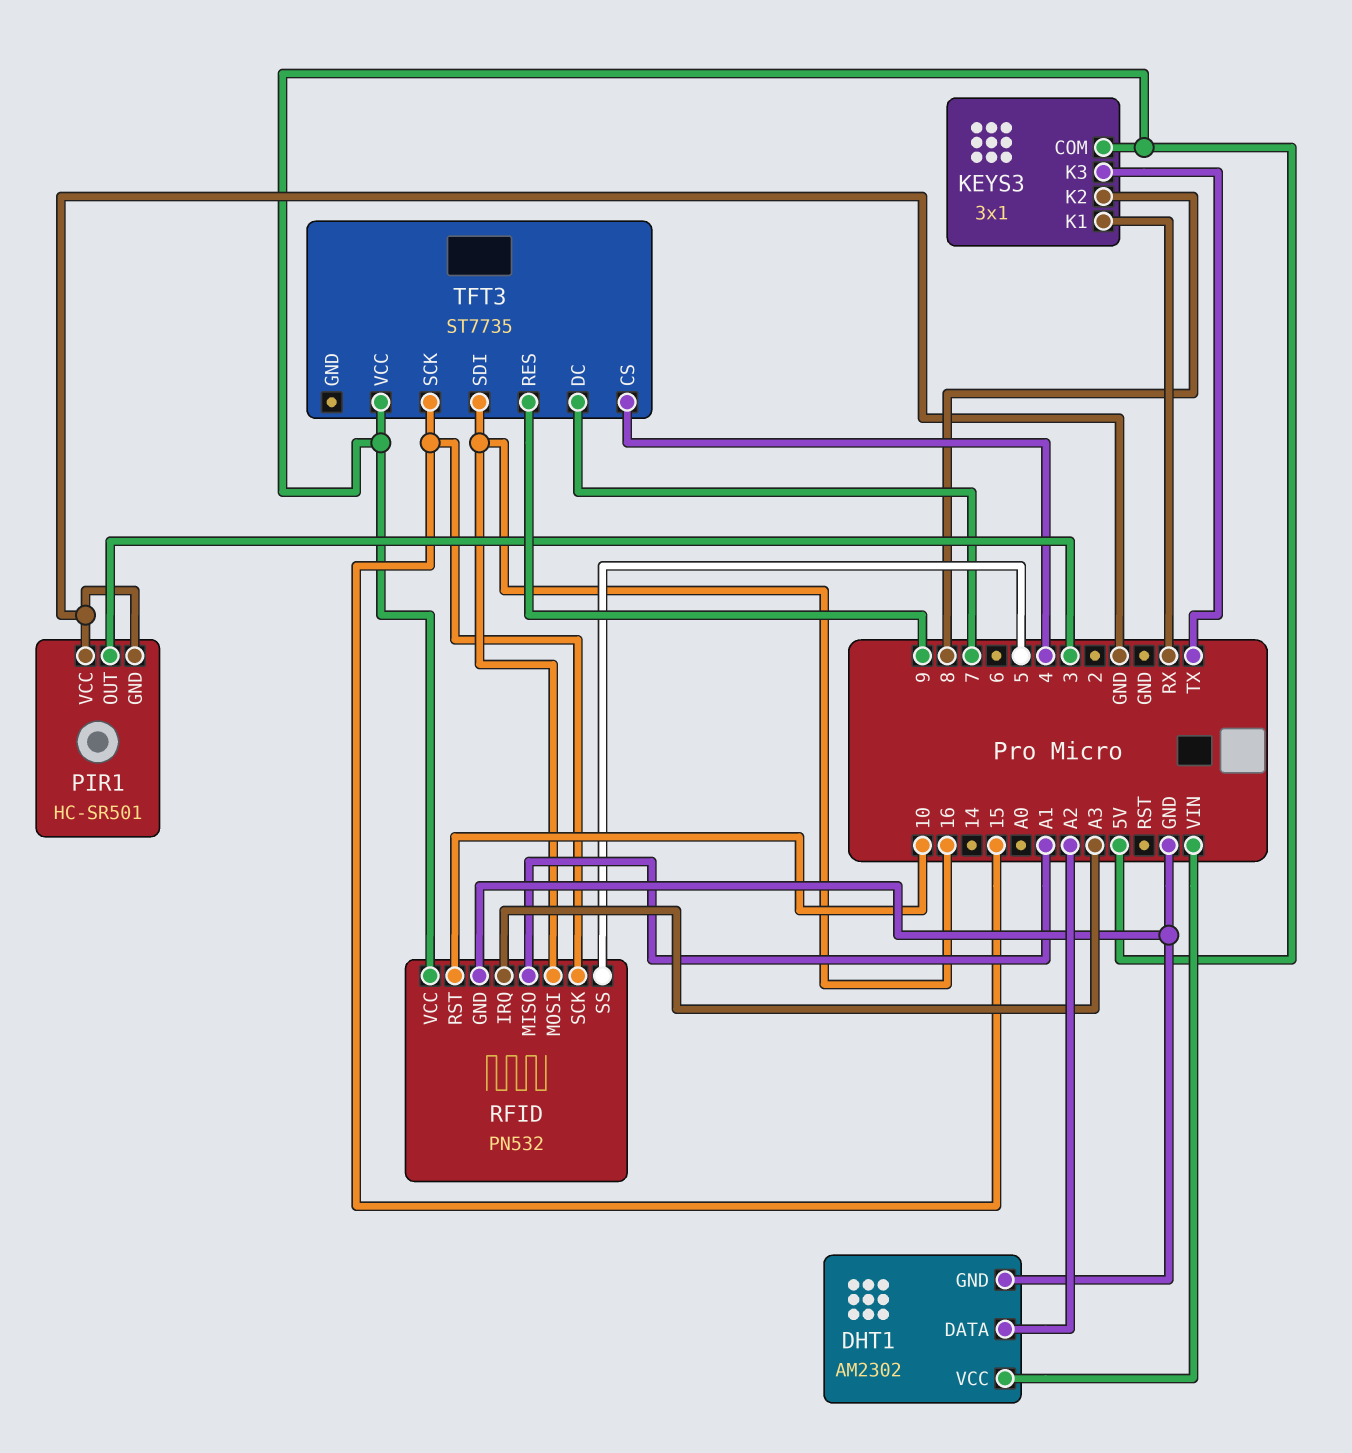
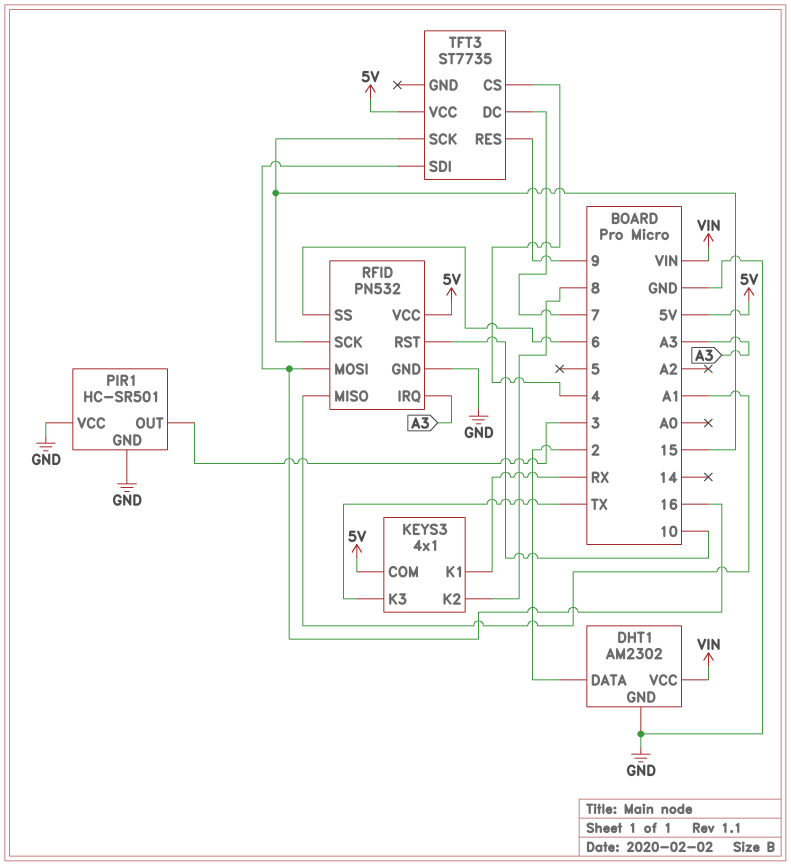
DHT1 pin DATA: A2 -> 2
KEYS3: 3x1 -> 4x1
RFID pin SS: 5 -> 6

